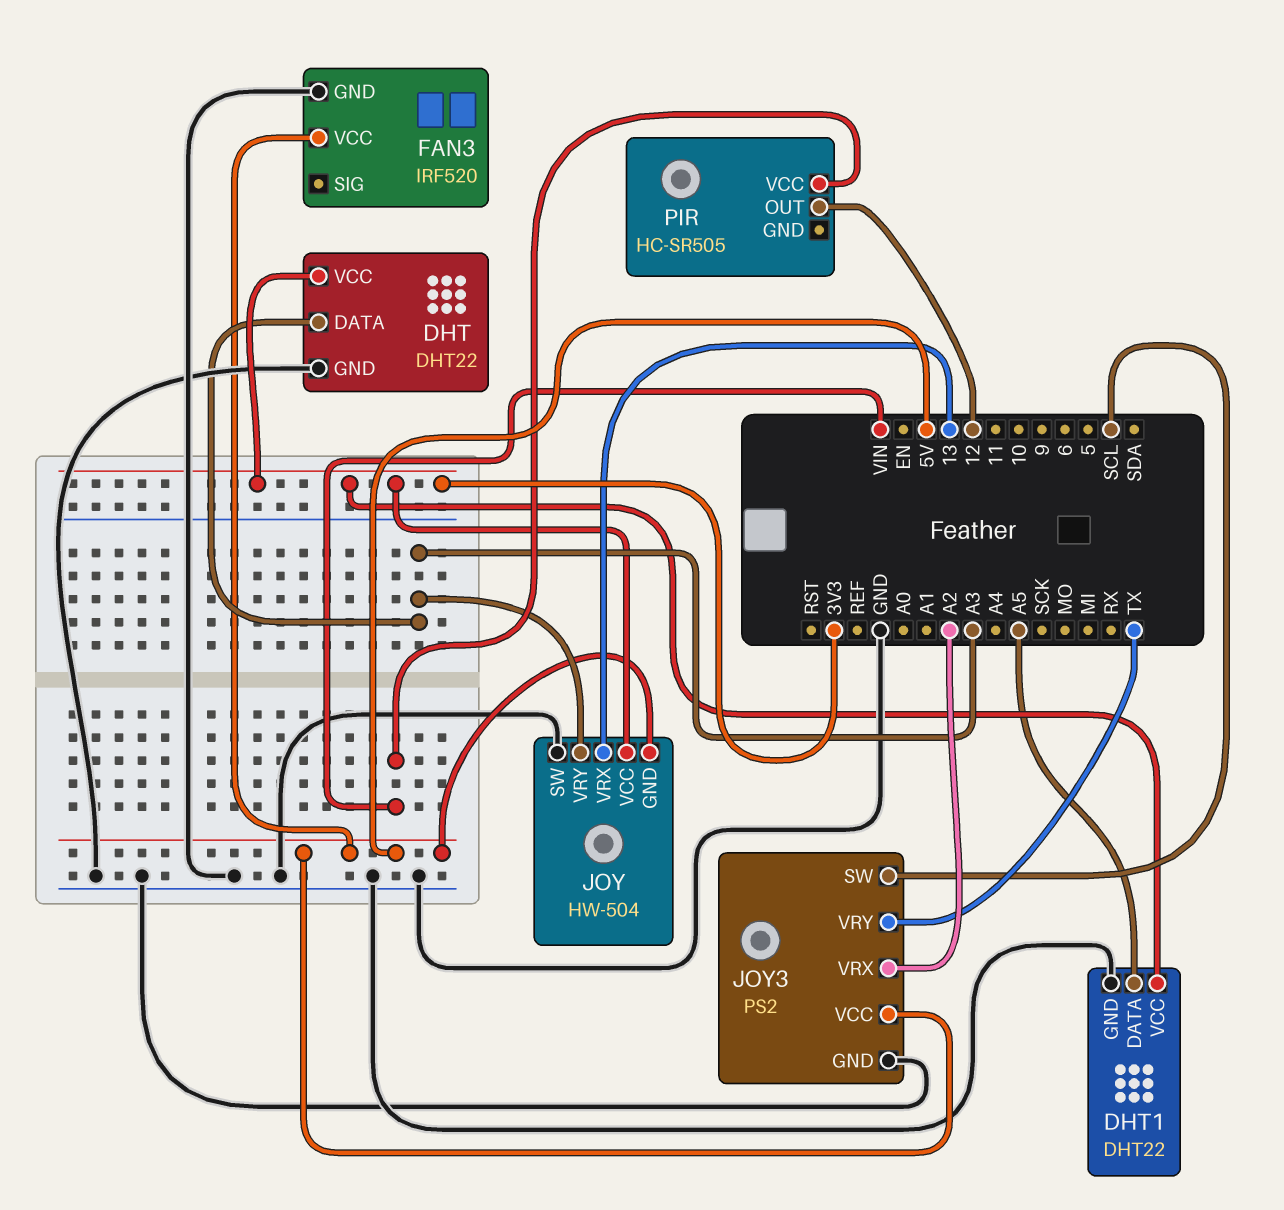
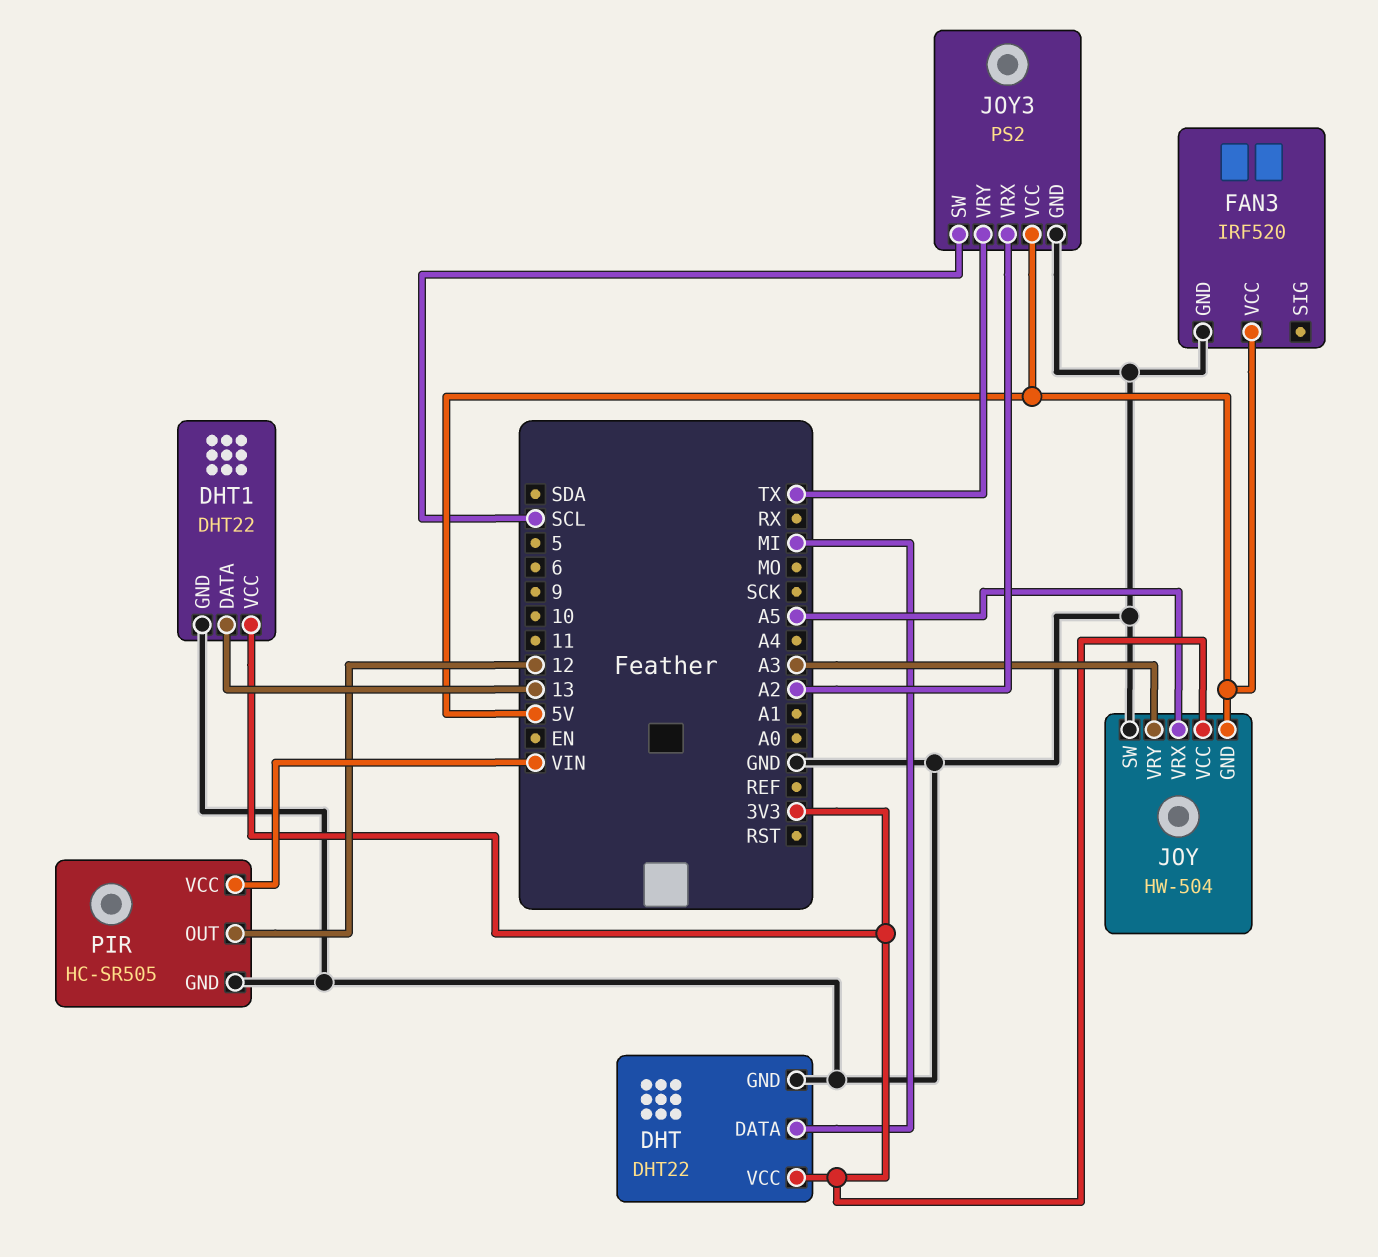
DHT pin DATA: A3 -> MI
DHT1 pin DATA: A5 -> 13
JOY pin VRX: 13 -> A5
PIR pin GND: none -> GND

